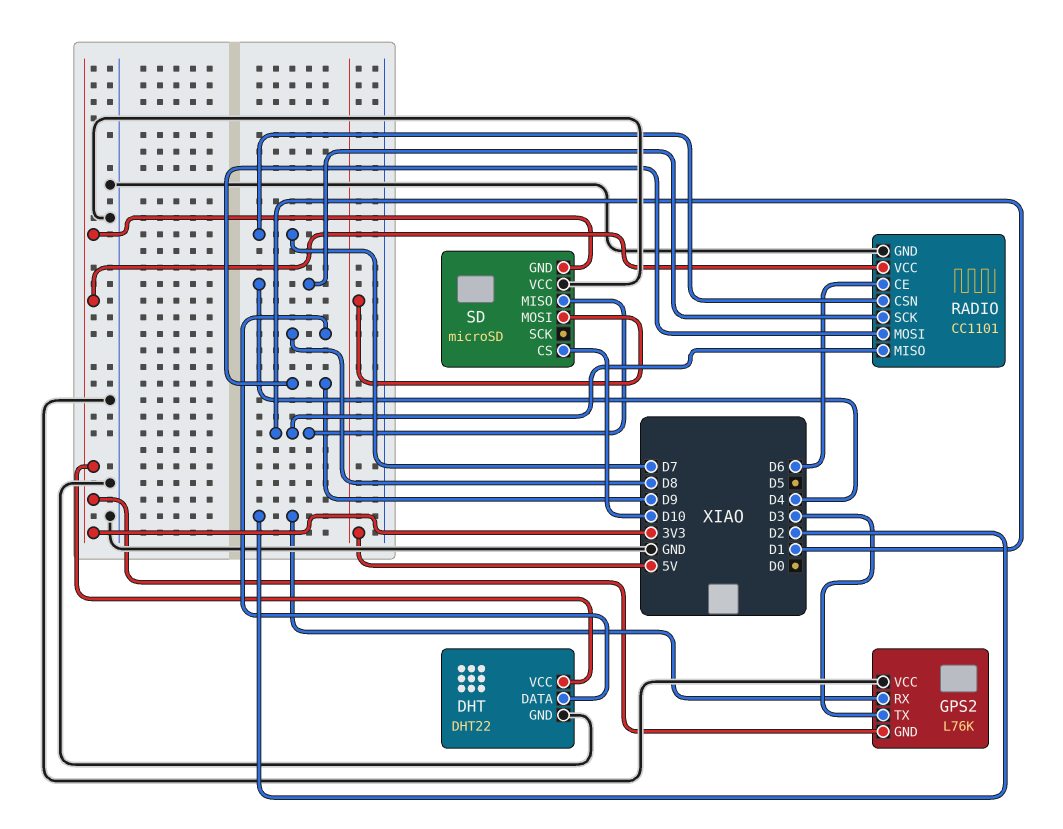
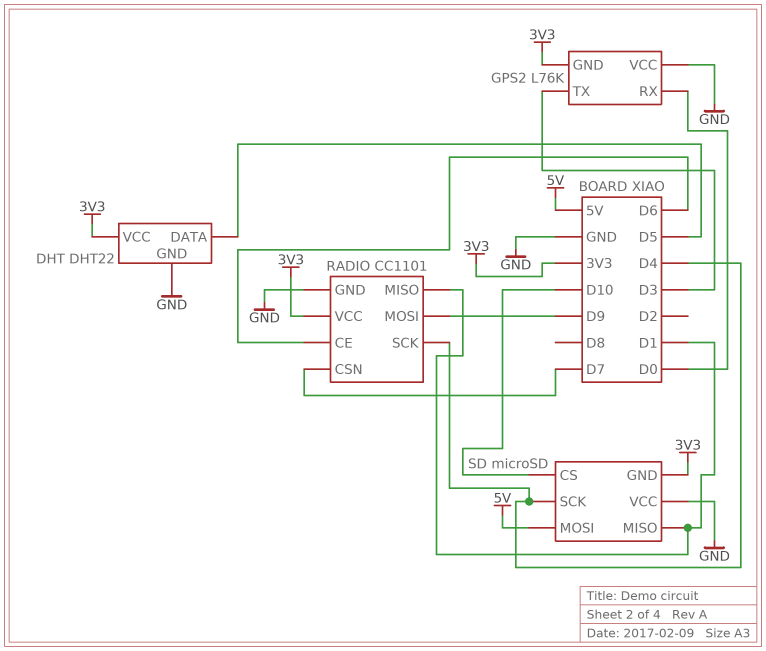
DHT pin DATA: D8 -> D5
GPS2 pin RX: D2 -> D0
SD pin SCK: none -> D4

